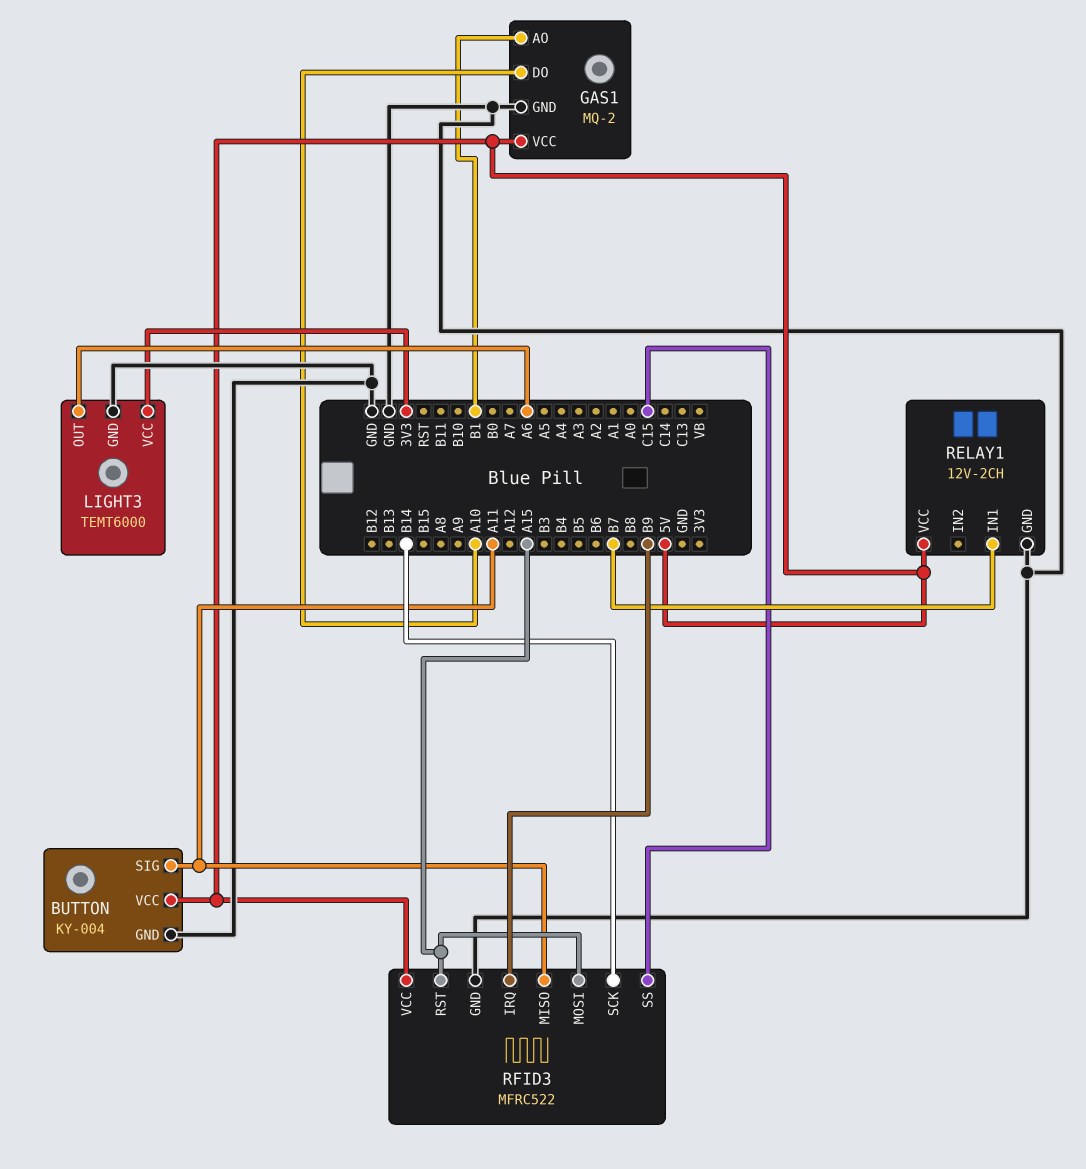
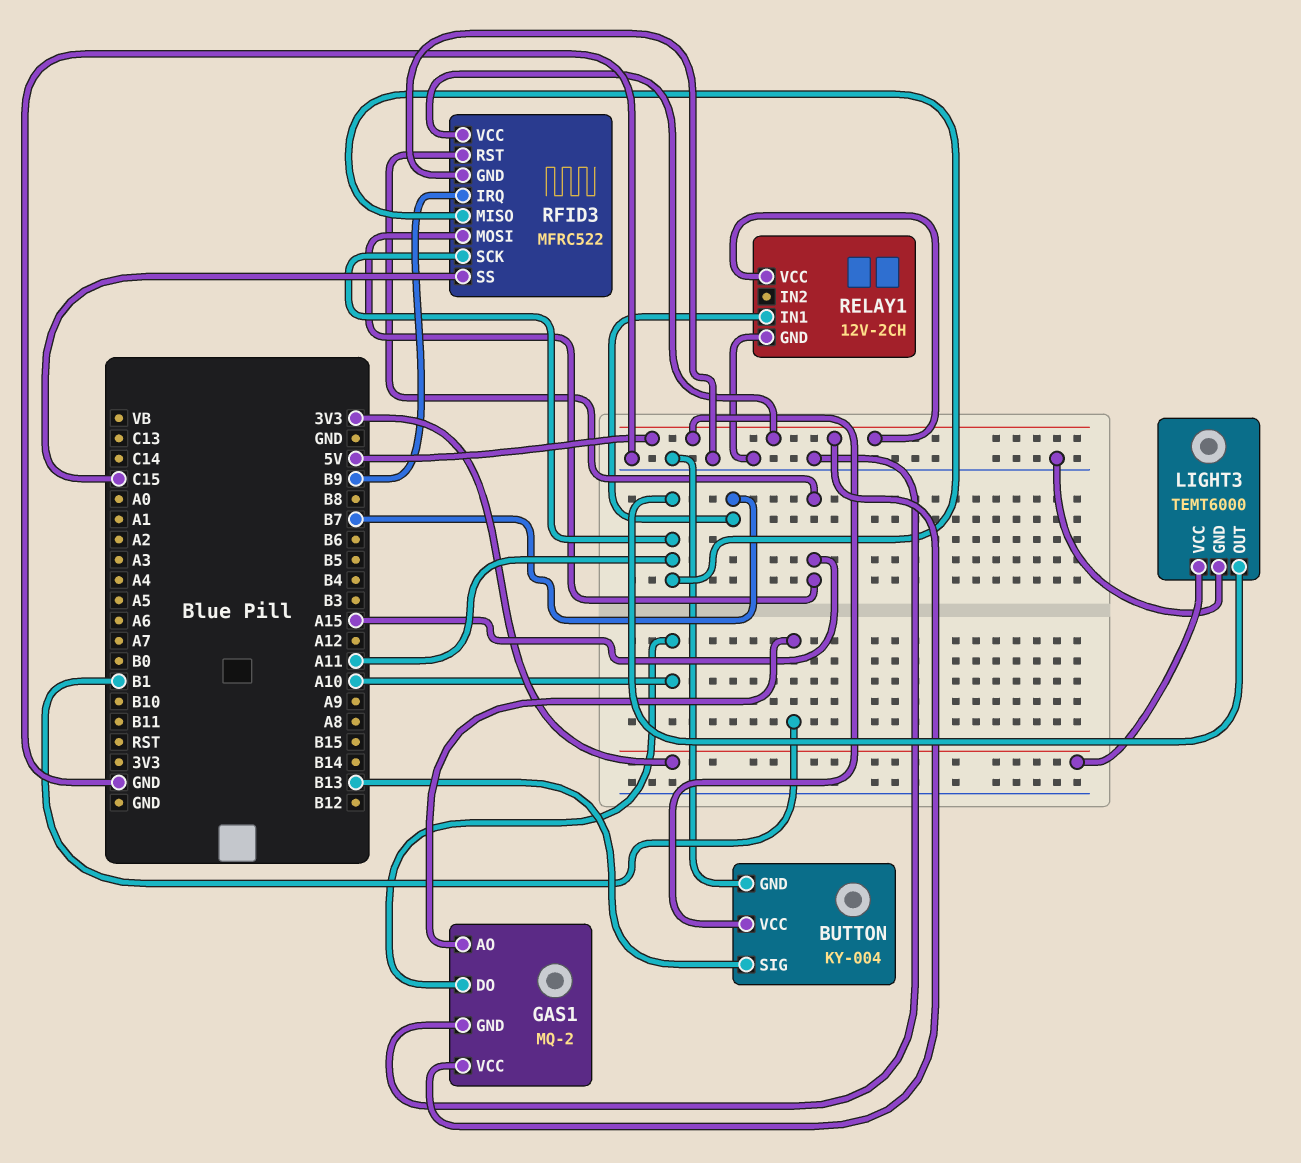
BUTTON pin SIG: A11 -> B13
LIGHT3 pin OUT: A6 -> A11
RFID3 pin SCK: B14 -> A11

